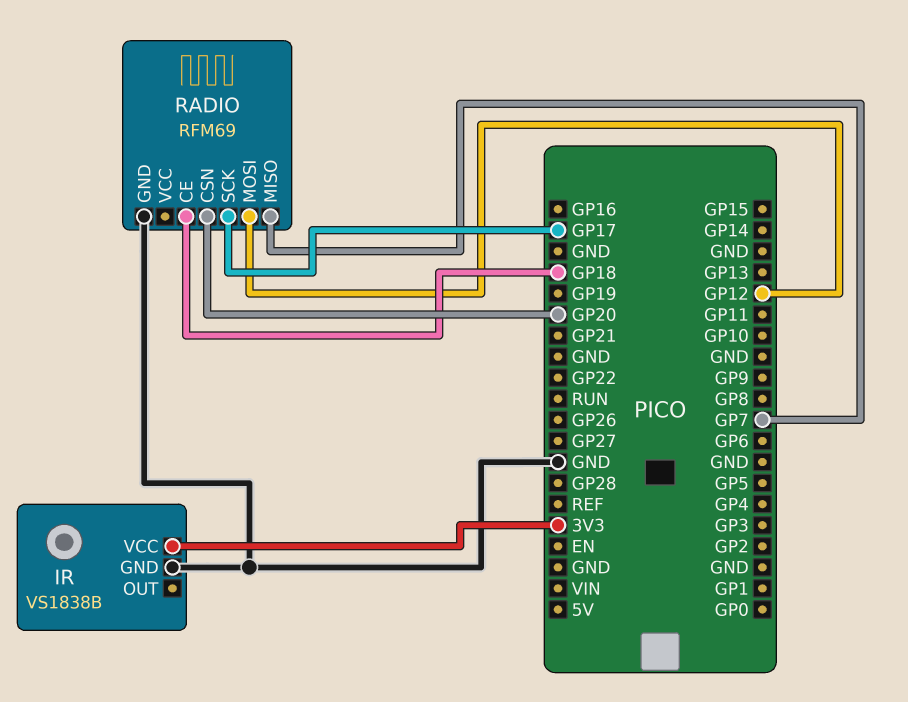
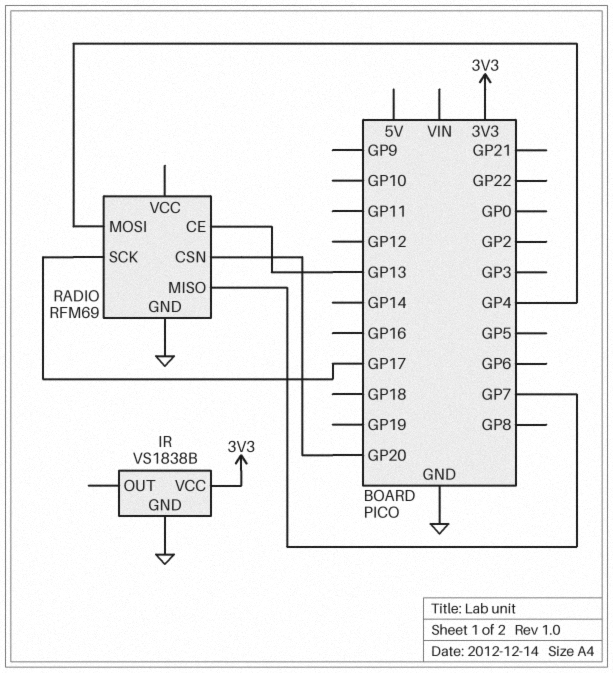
RADIO pin CE: GP18 -> GP13
RADIO pin MOSI: GP12 -> GP4

